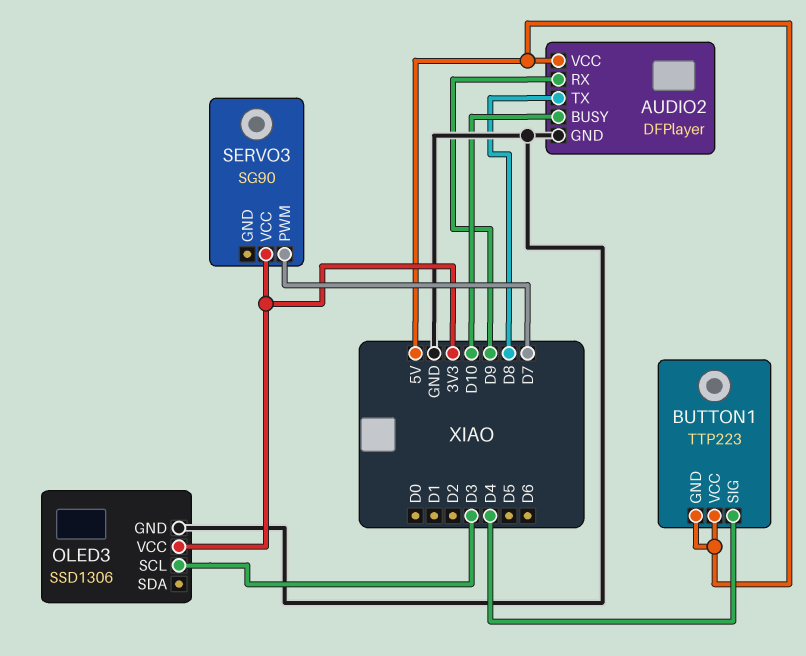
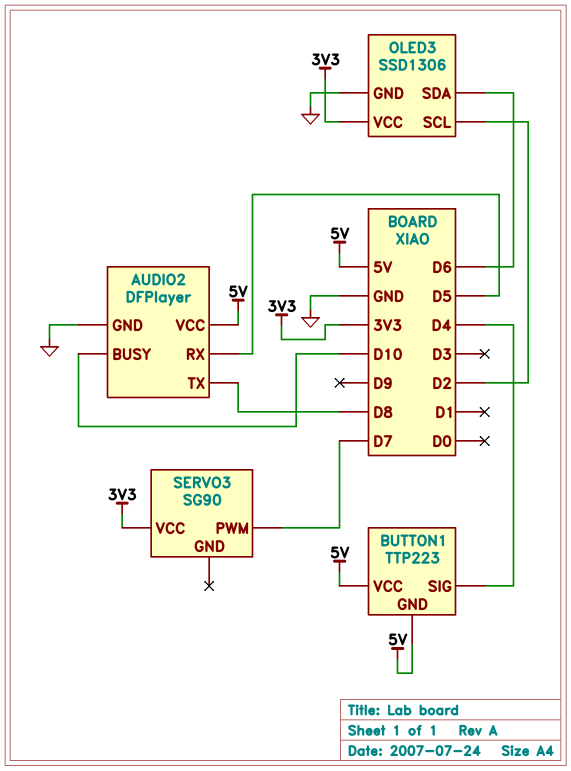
AUDIO2 pin RX: D9 -> D5
OLED3 pin SCL: D3 -> D2
OLED3 pin SDA: none -> D6

